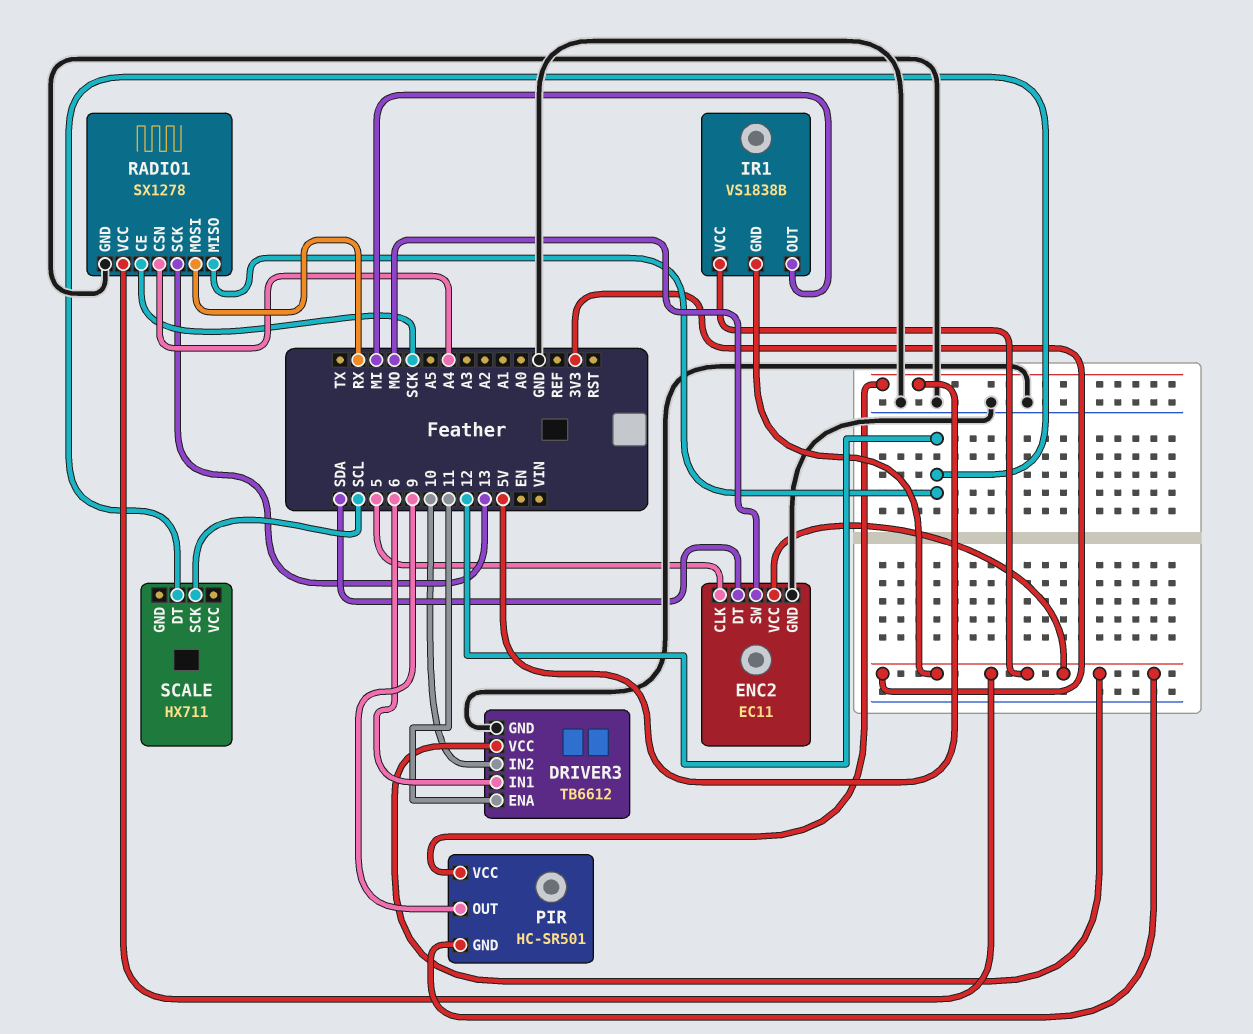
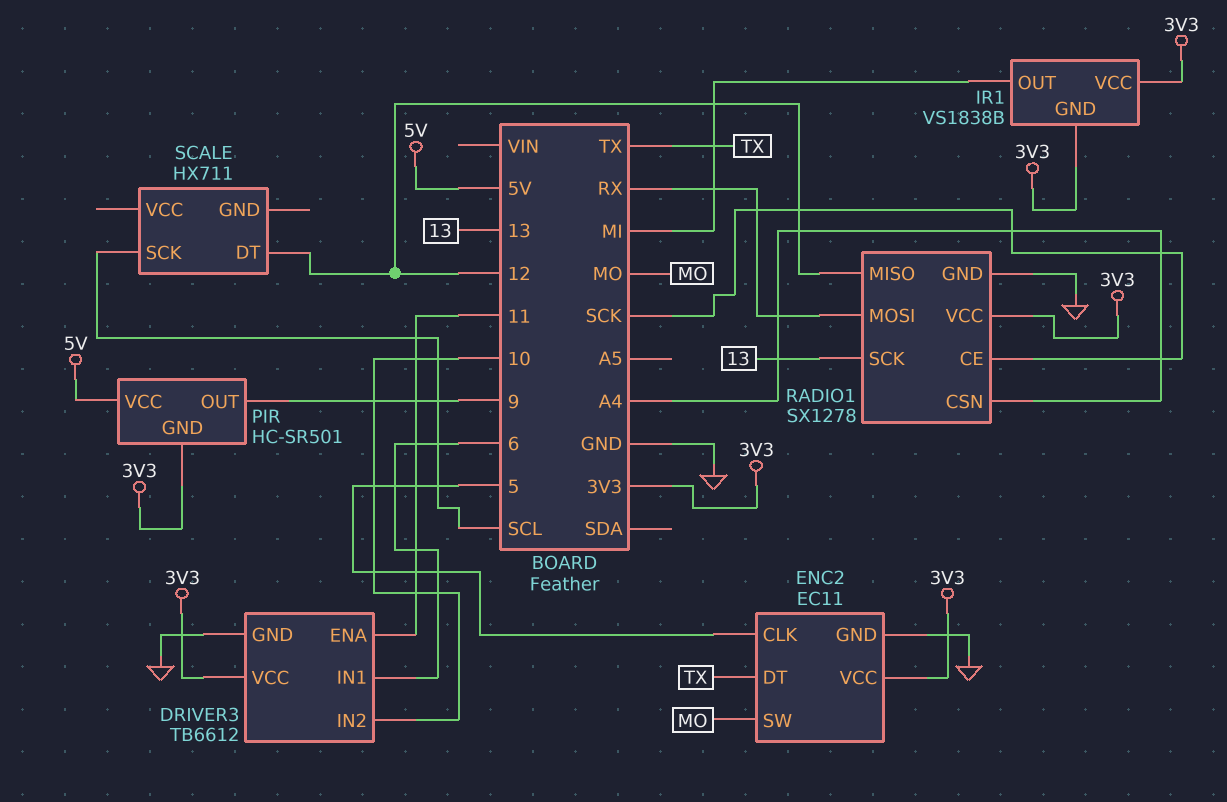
ENC2 pin DT: SDA -> TX

